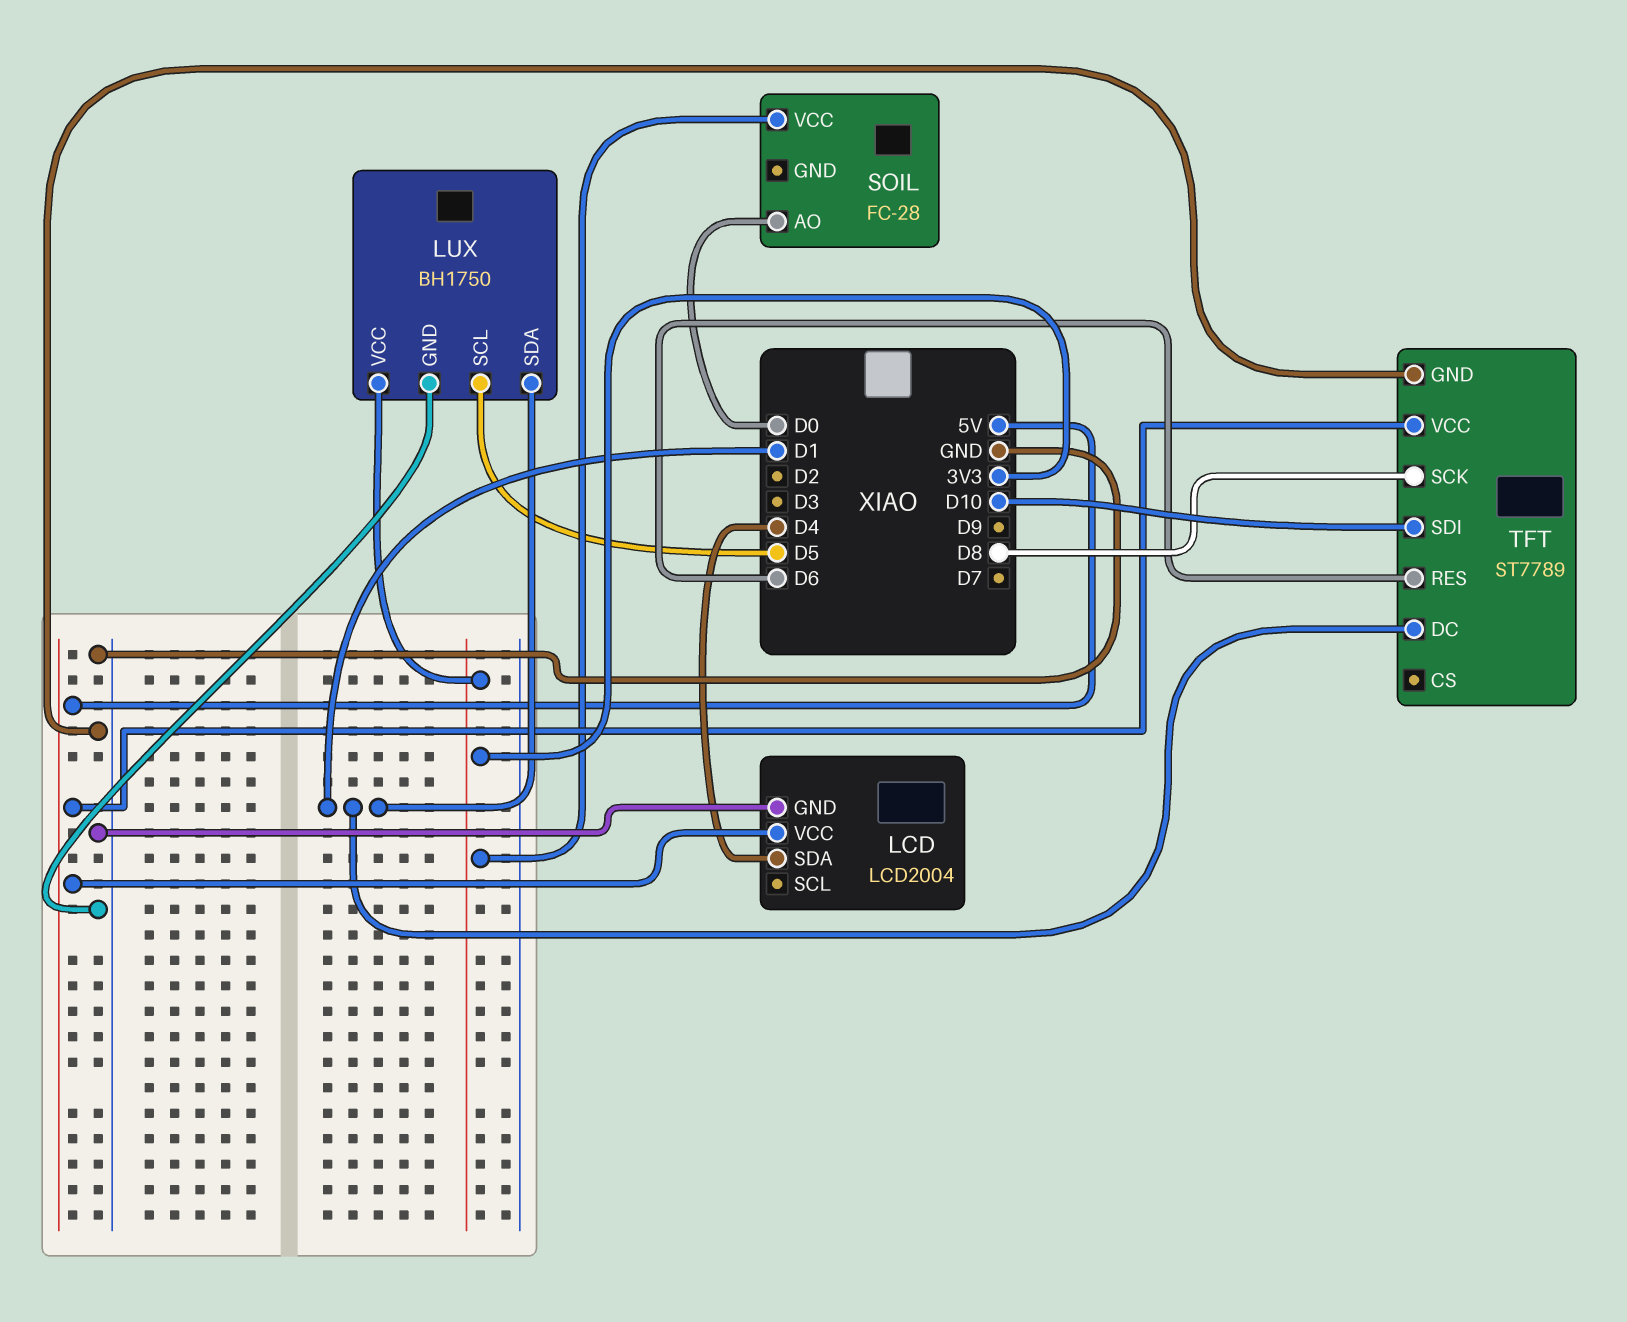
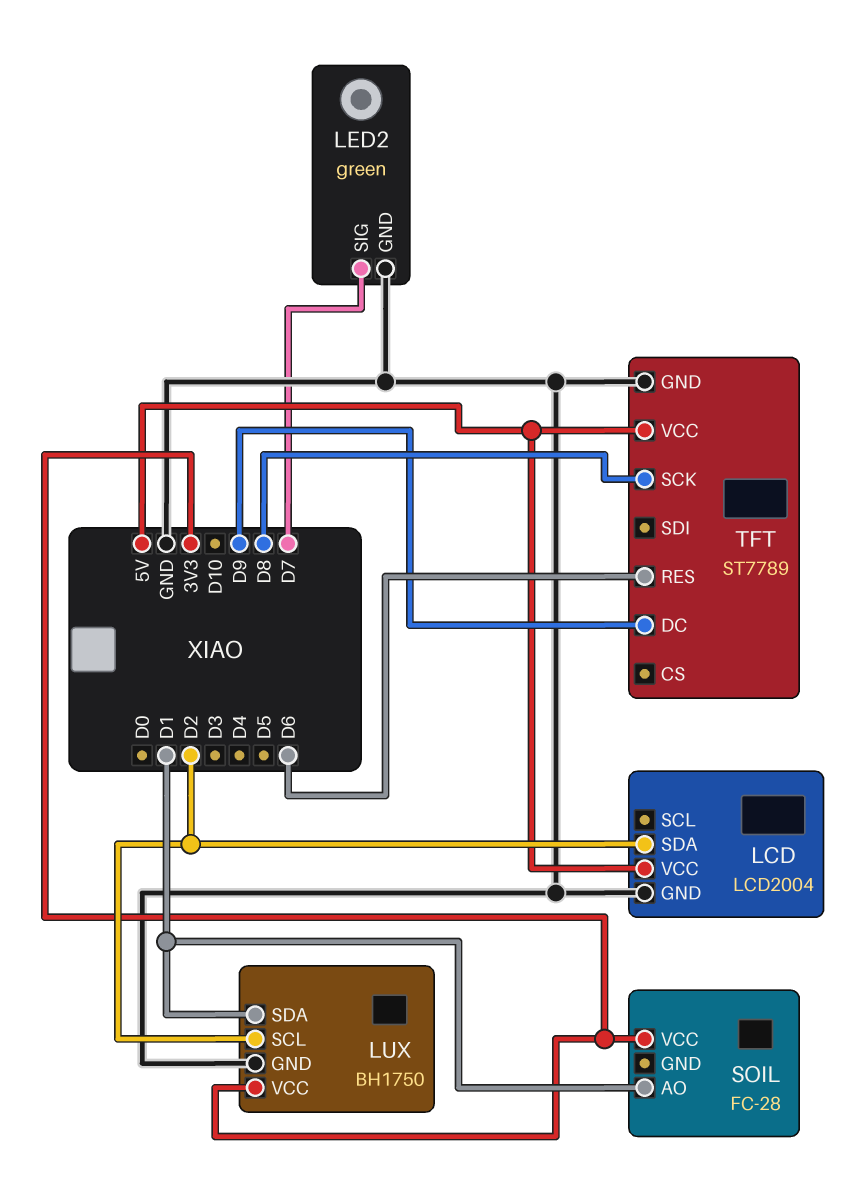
LCD pin SDA: D4 -> D2
LED2: none -> green
LED2 pin GND: none -> GND
LED2 pin SIG: none -> D7
LUX pin SCL: D5 -> D2
SOIL pin AO: D0 -> D1
TFT pin DC: D1 -> D9
TFT pin SDI: D10 -> none

